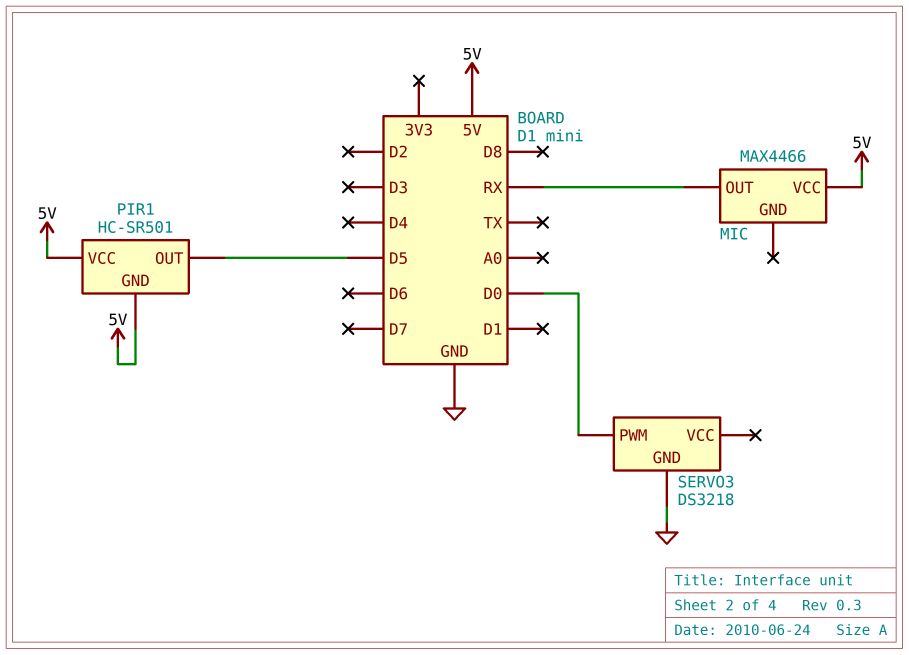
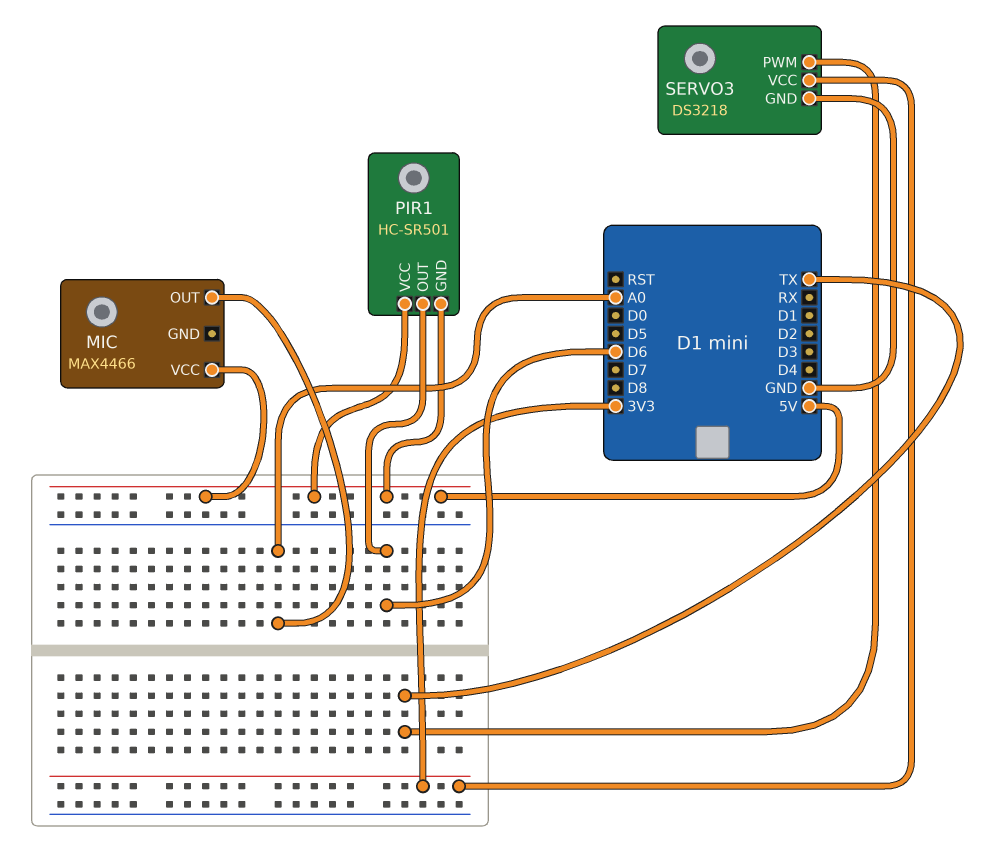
MIC pin OUT: RX -> A0
PIR1 pin OUT: D5 -> D6
SERVO3 pin PWM: D0 -> TX
SERVO3 pin VCC: none -> 3V3

